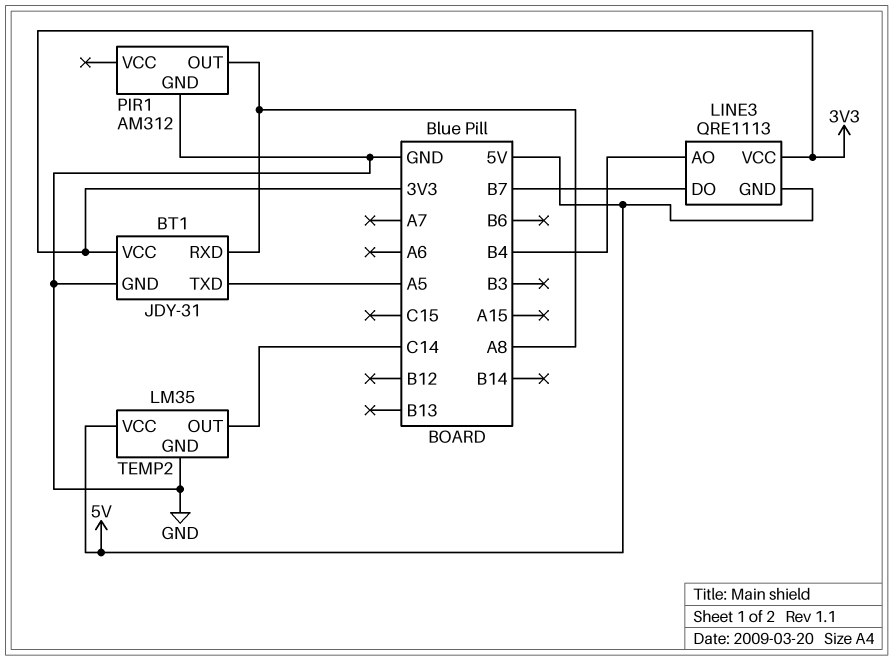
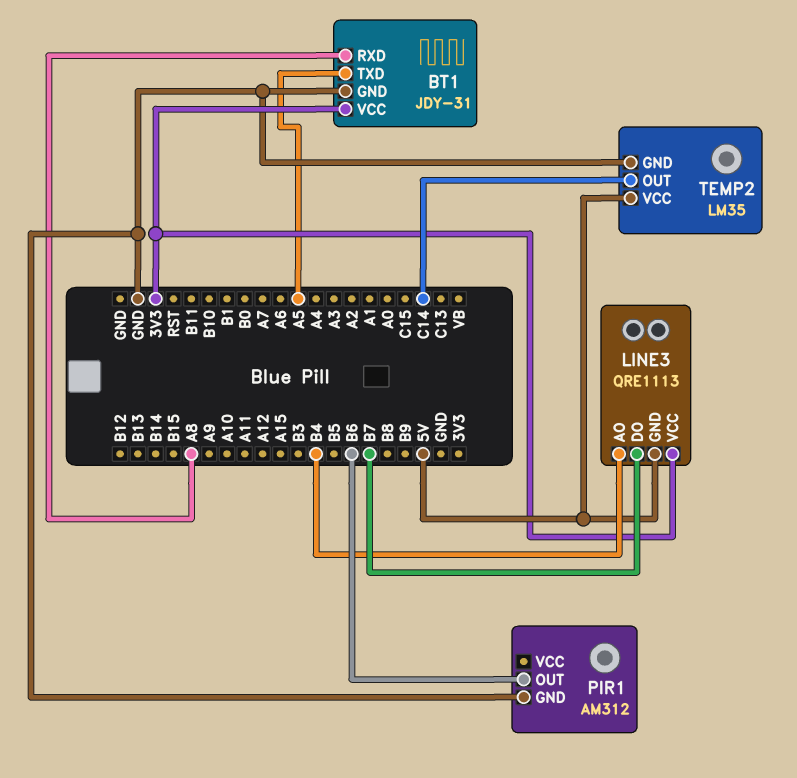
PIR1 pin OUT: A8 -> B6

